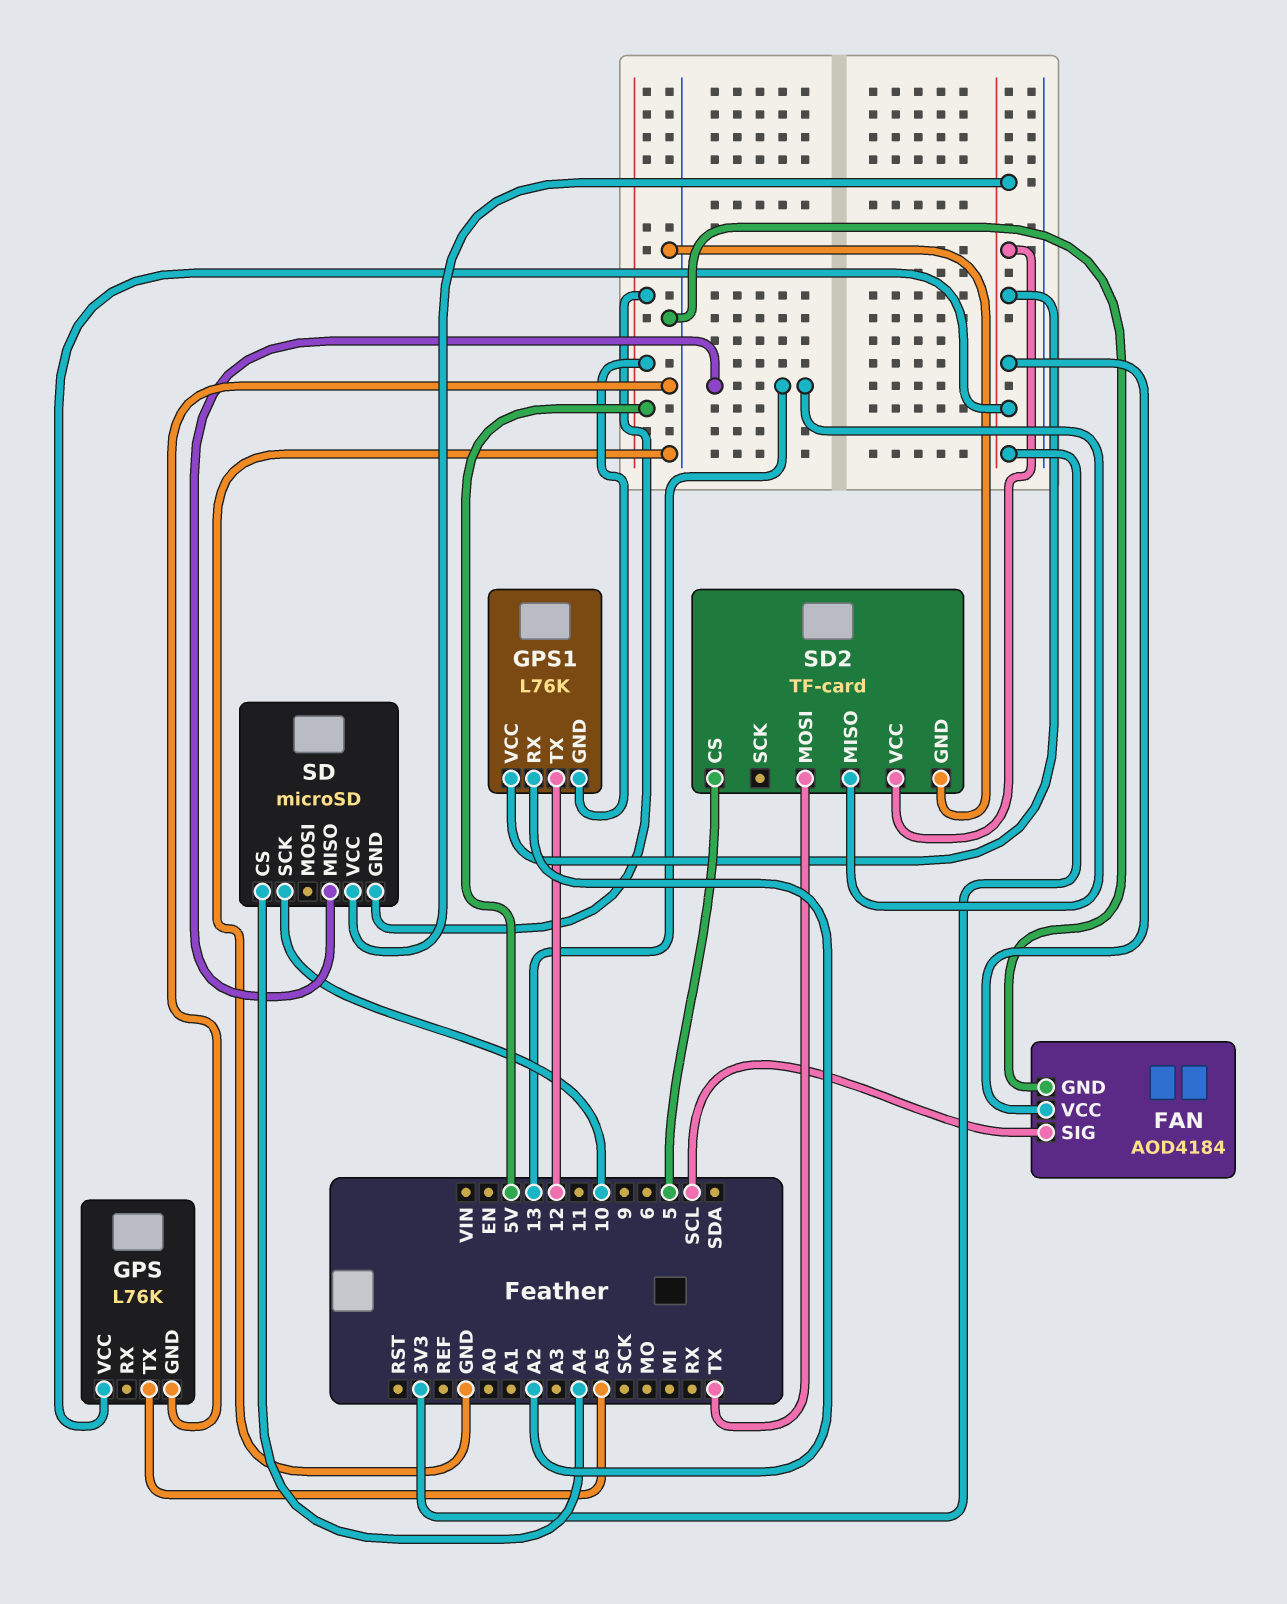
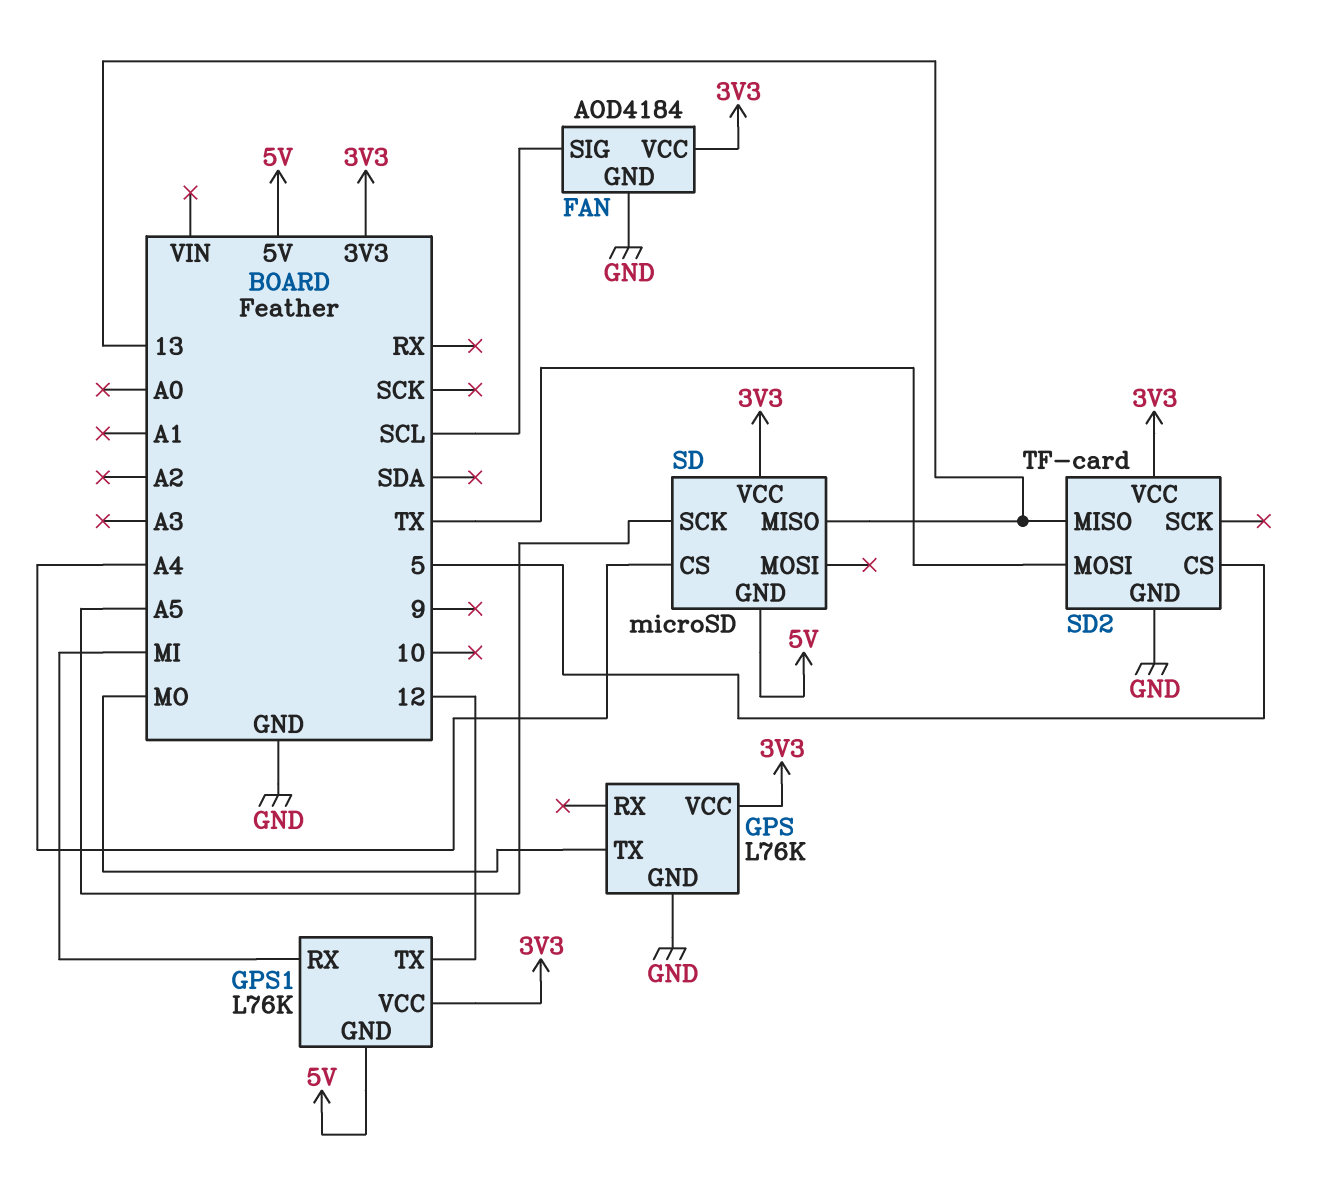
GPS pin TX: A5 -> MO
GPS1 pin RX: A2 -> MI
SD pin SCK: 10 -> A5

